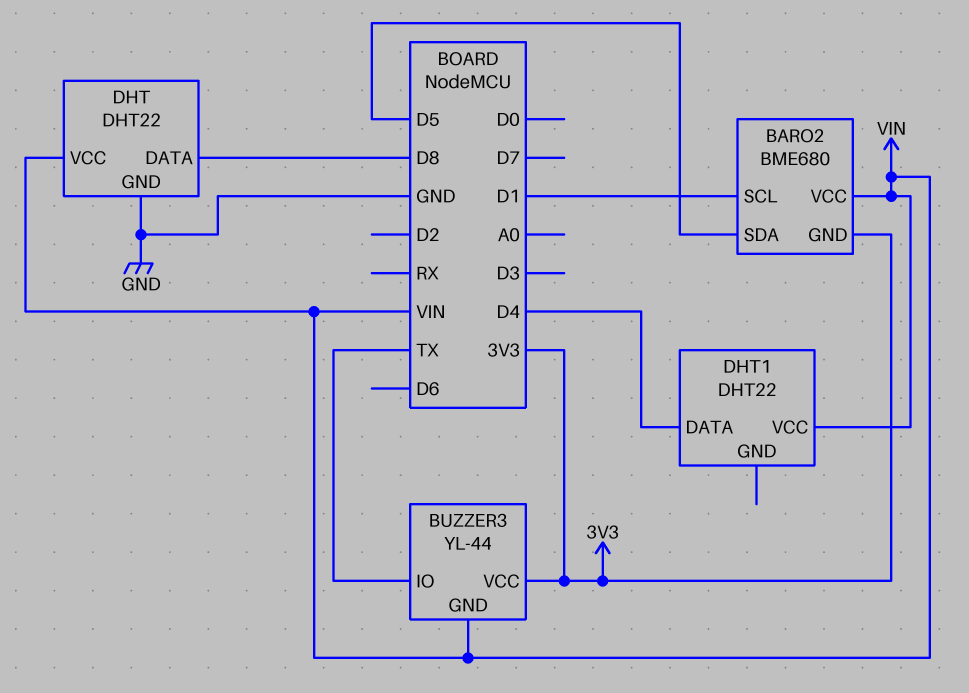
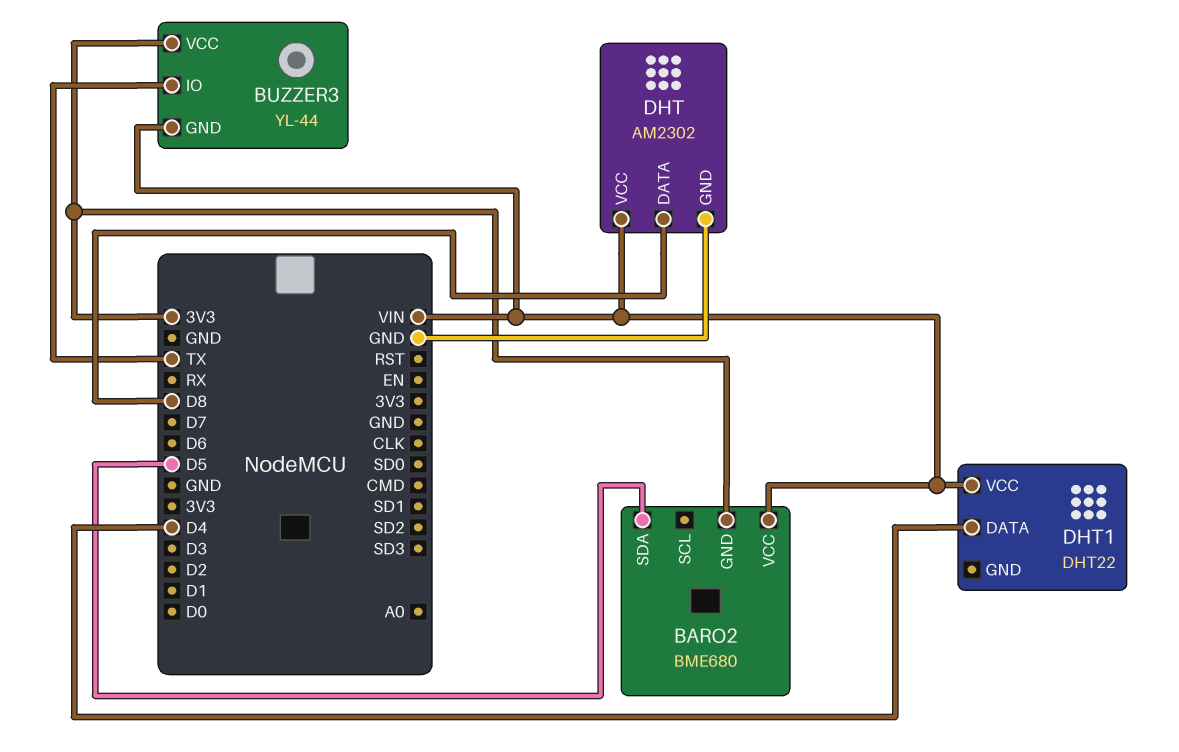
BARO2 pin SCL: D1 -> none
DHT: DHT22 -> AM2302

